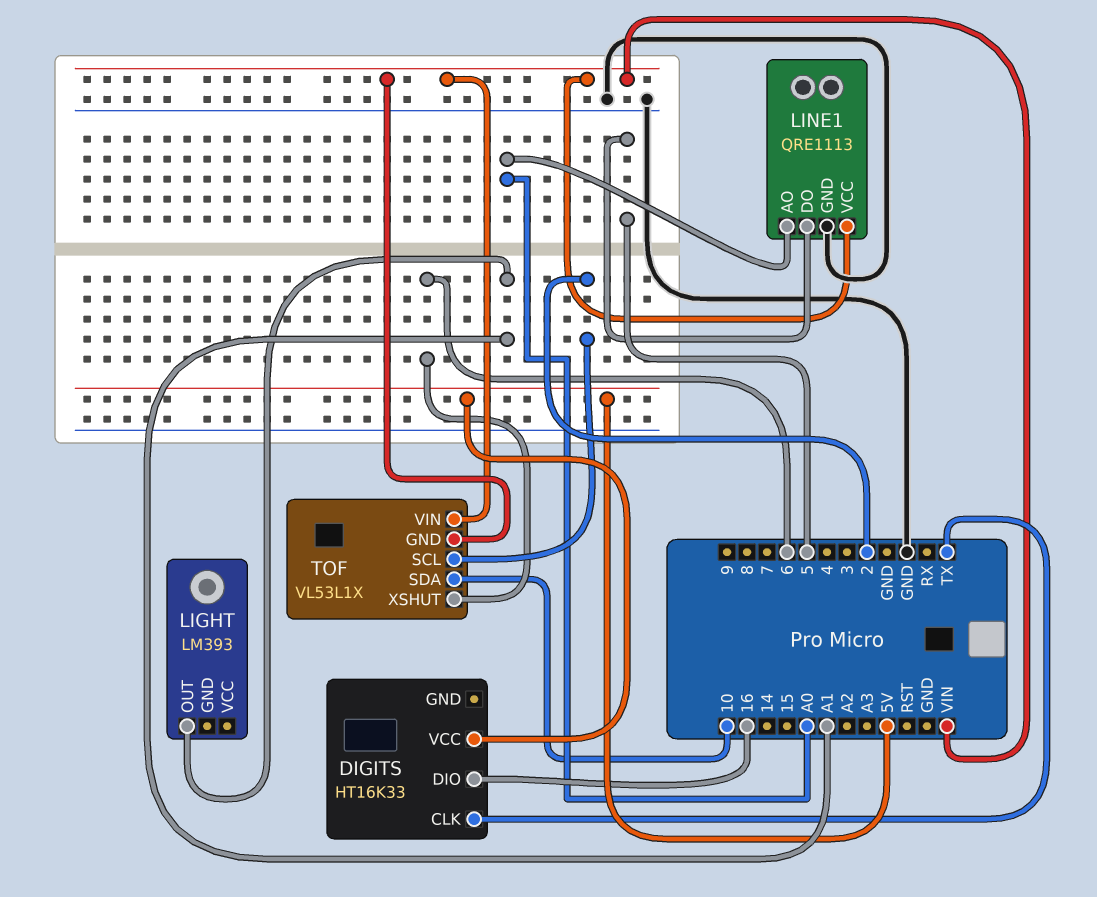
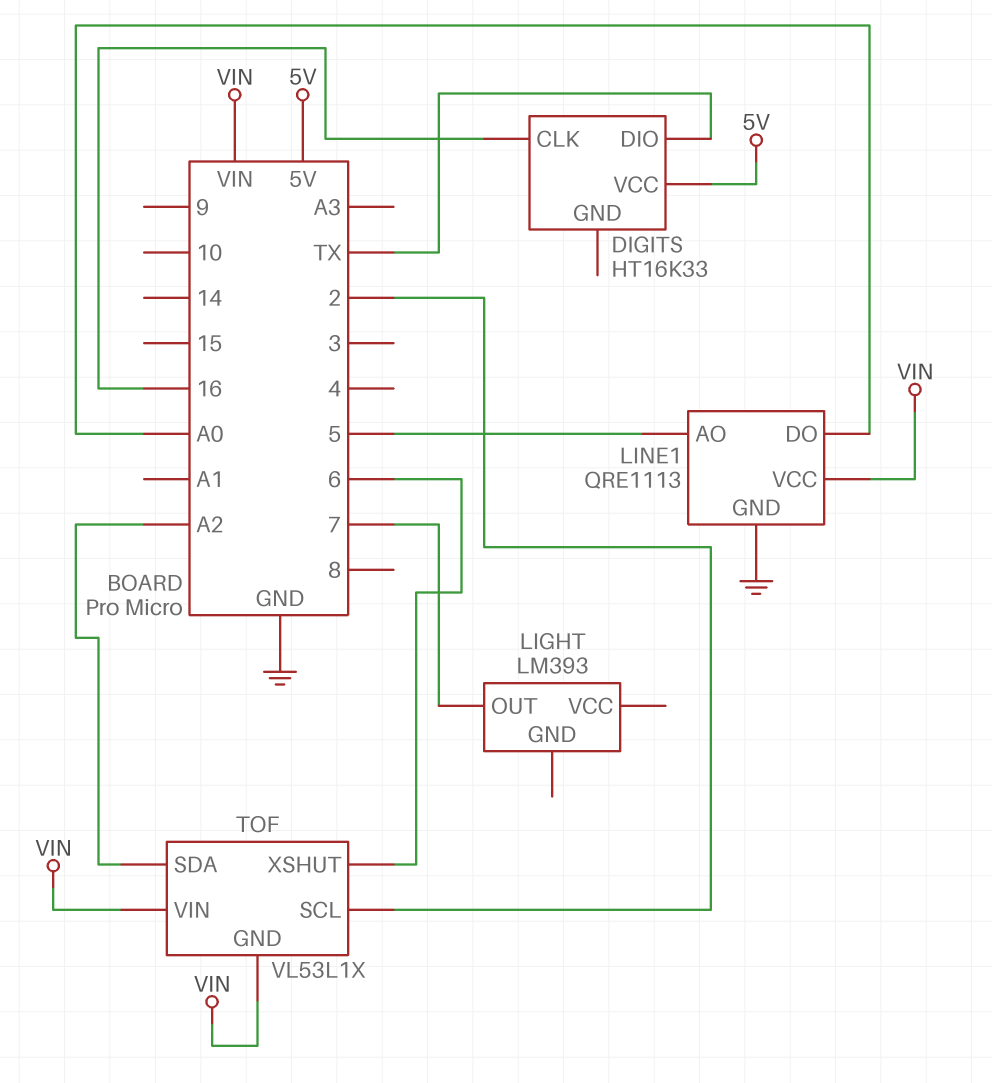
DIGITS pin CLK: TX -> 16
DIGITS pin DIO: 16 -> TX
LIGHT pin OUT: A1 -> 7
LINE1 pin AO: A0 -> 5
LINE1 pin DO: 5 -> A0
TOF pin SDA: 10 -> A2

